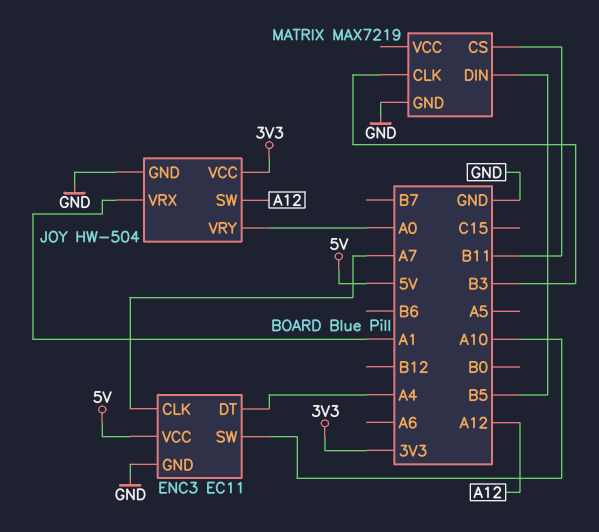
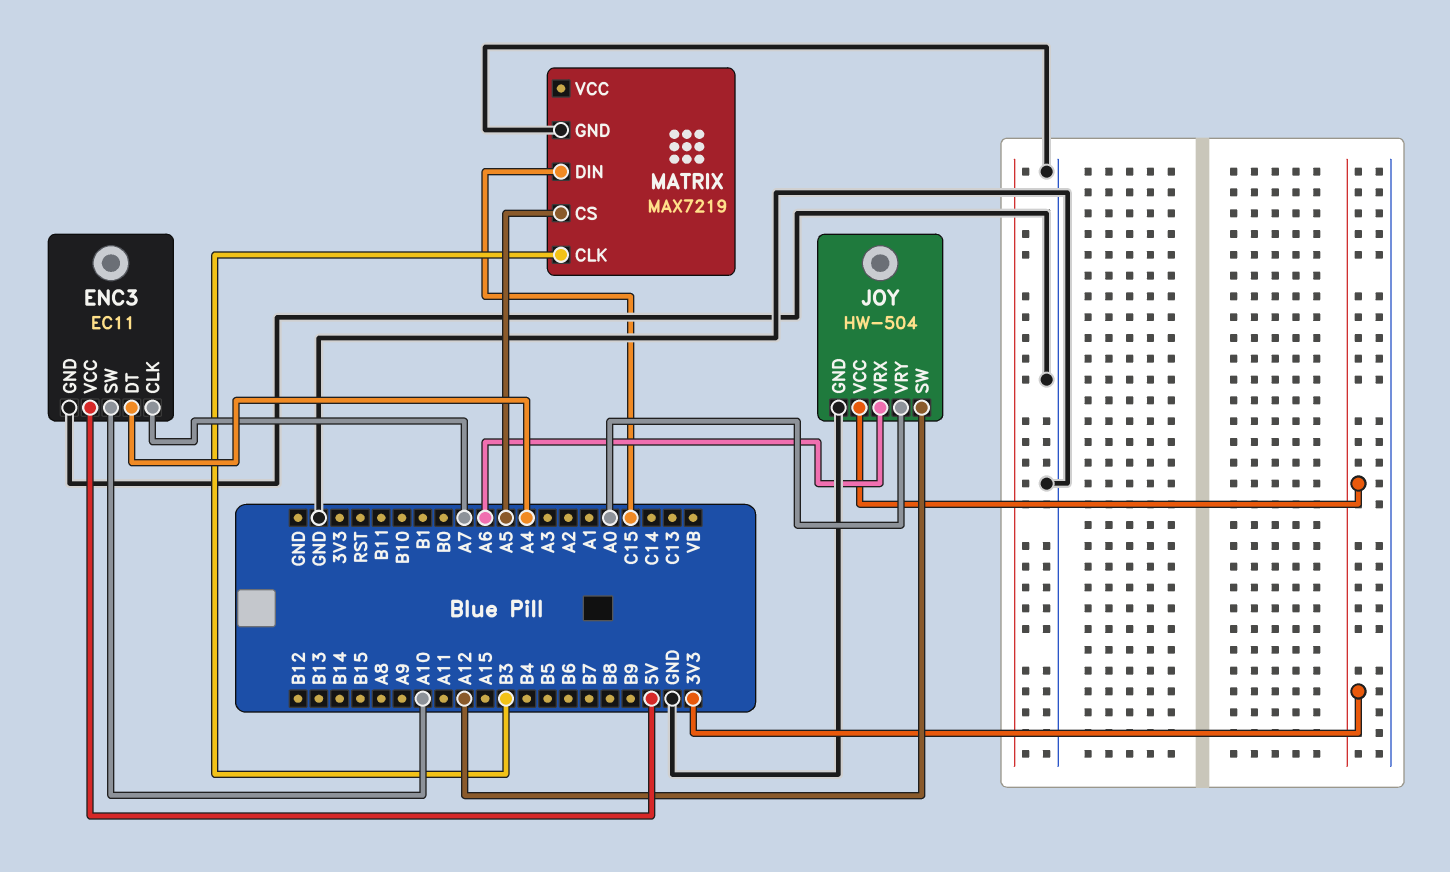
JOY pin VRX: A1 -> A6
MATRIX pin CS: B11 -> A5
MATRIX pin DIN: B5 -> C15

